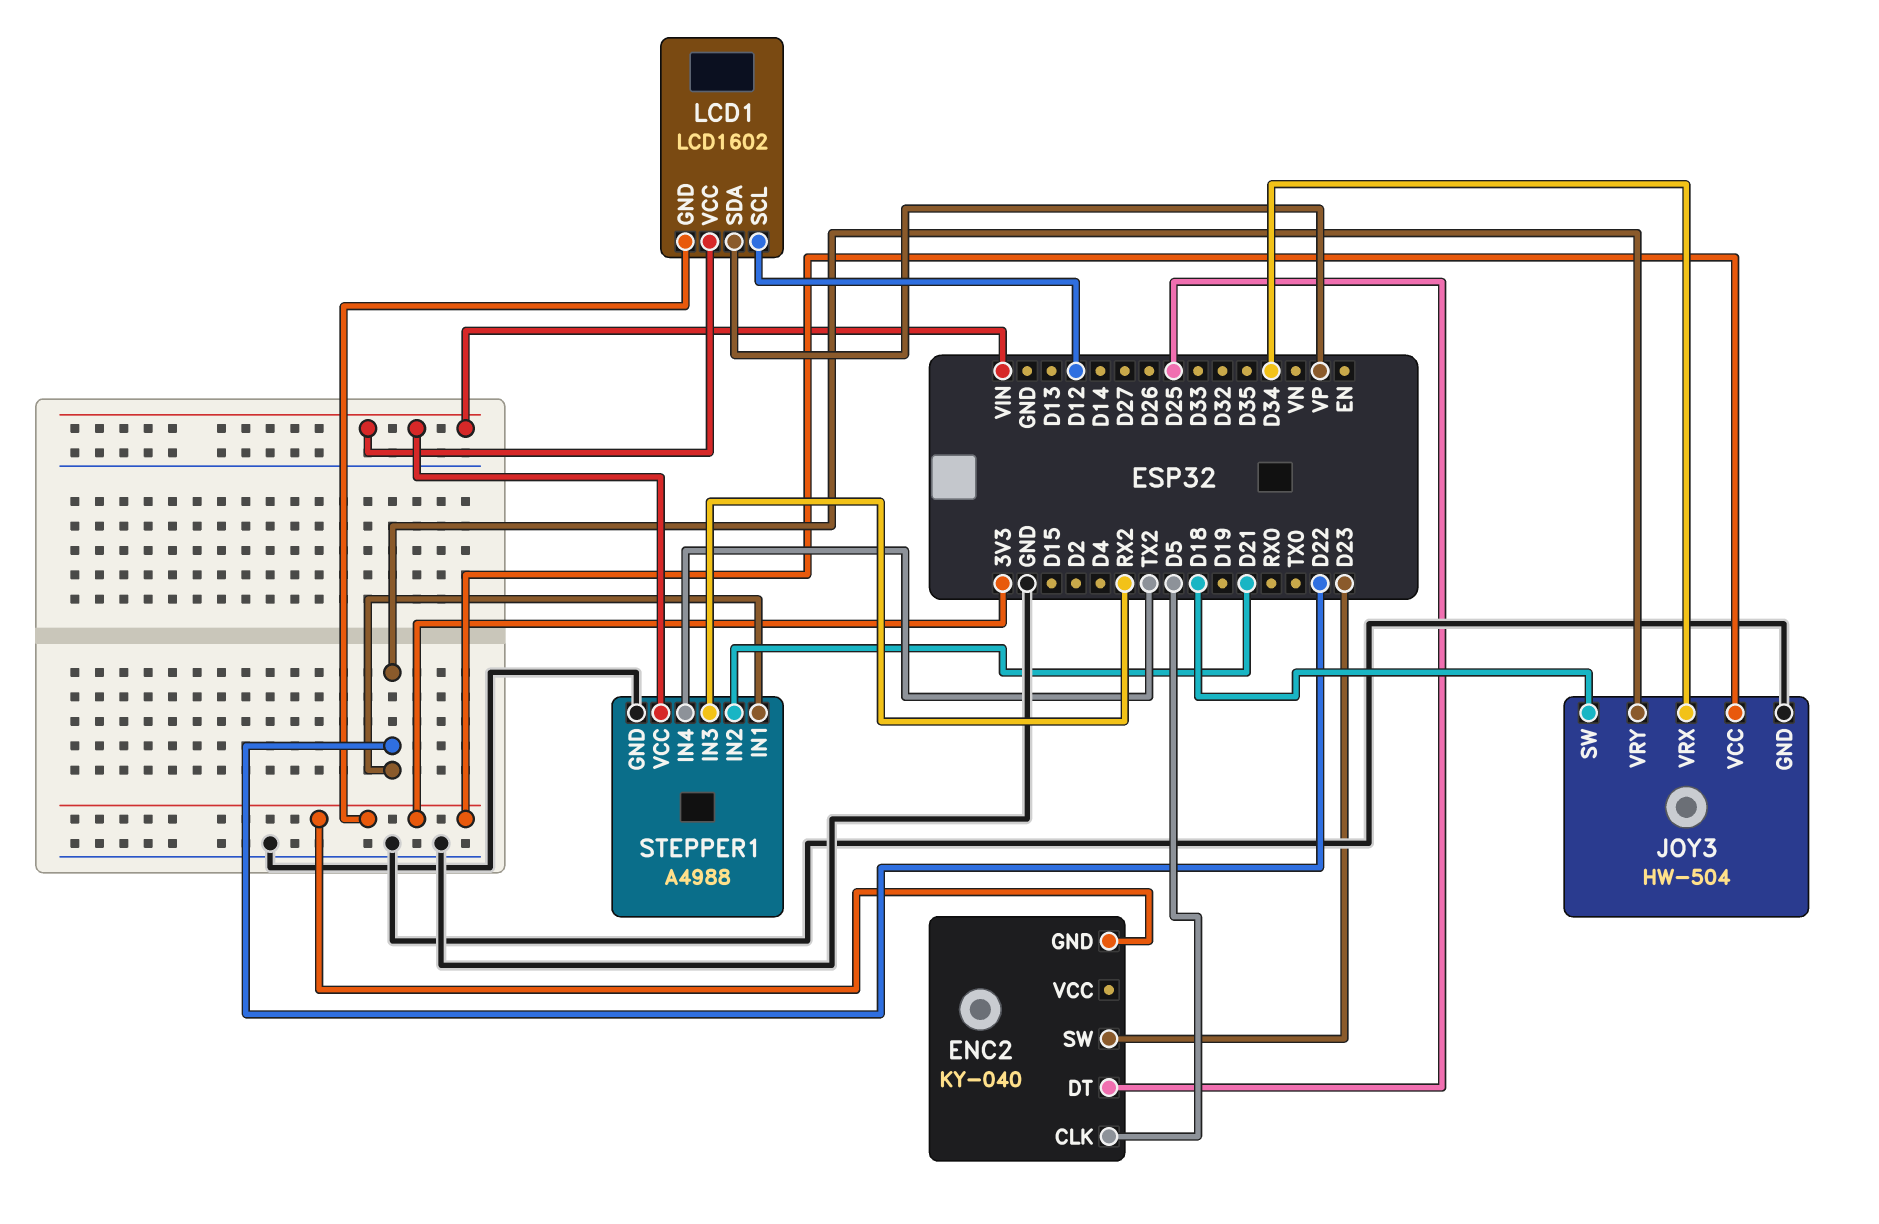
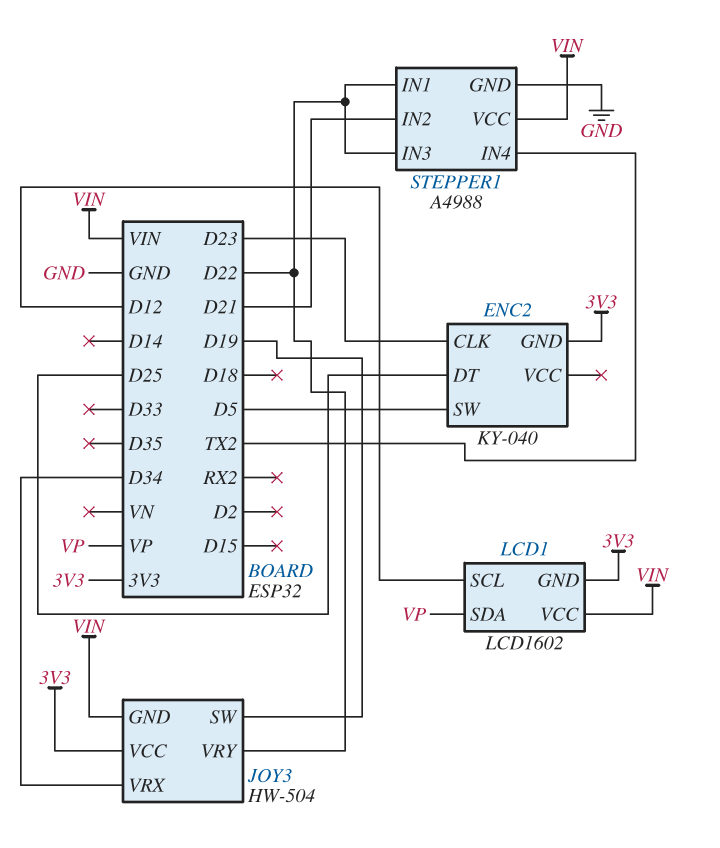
ENC2 pin CLK: D5 -> D23
ENC2 pin SW: D23 -> D5
JOY3 pin GND: GND -> VIN
JOY3 pin SW: D18 -> D19
STEPPER1 pin IN3: RX2 -> D22

